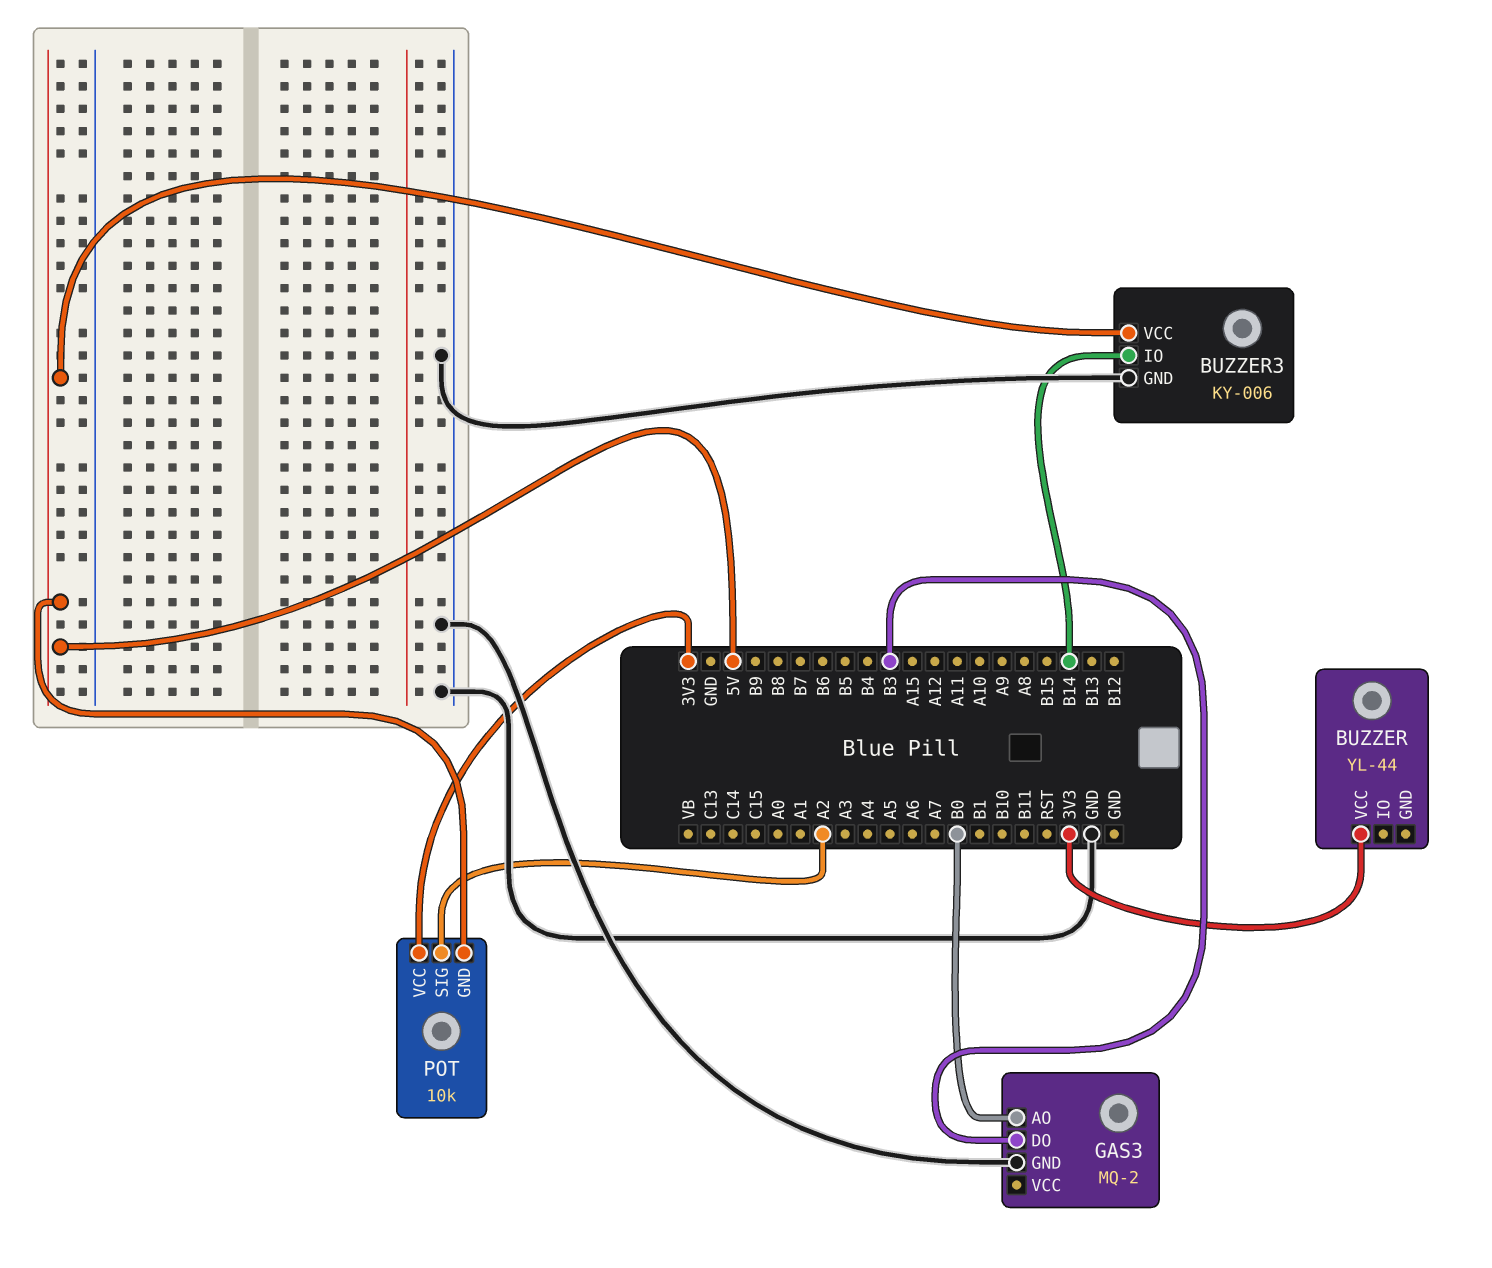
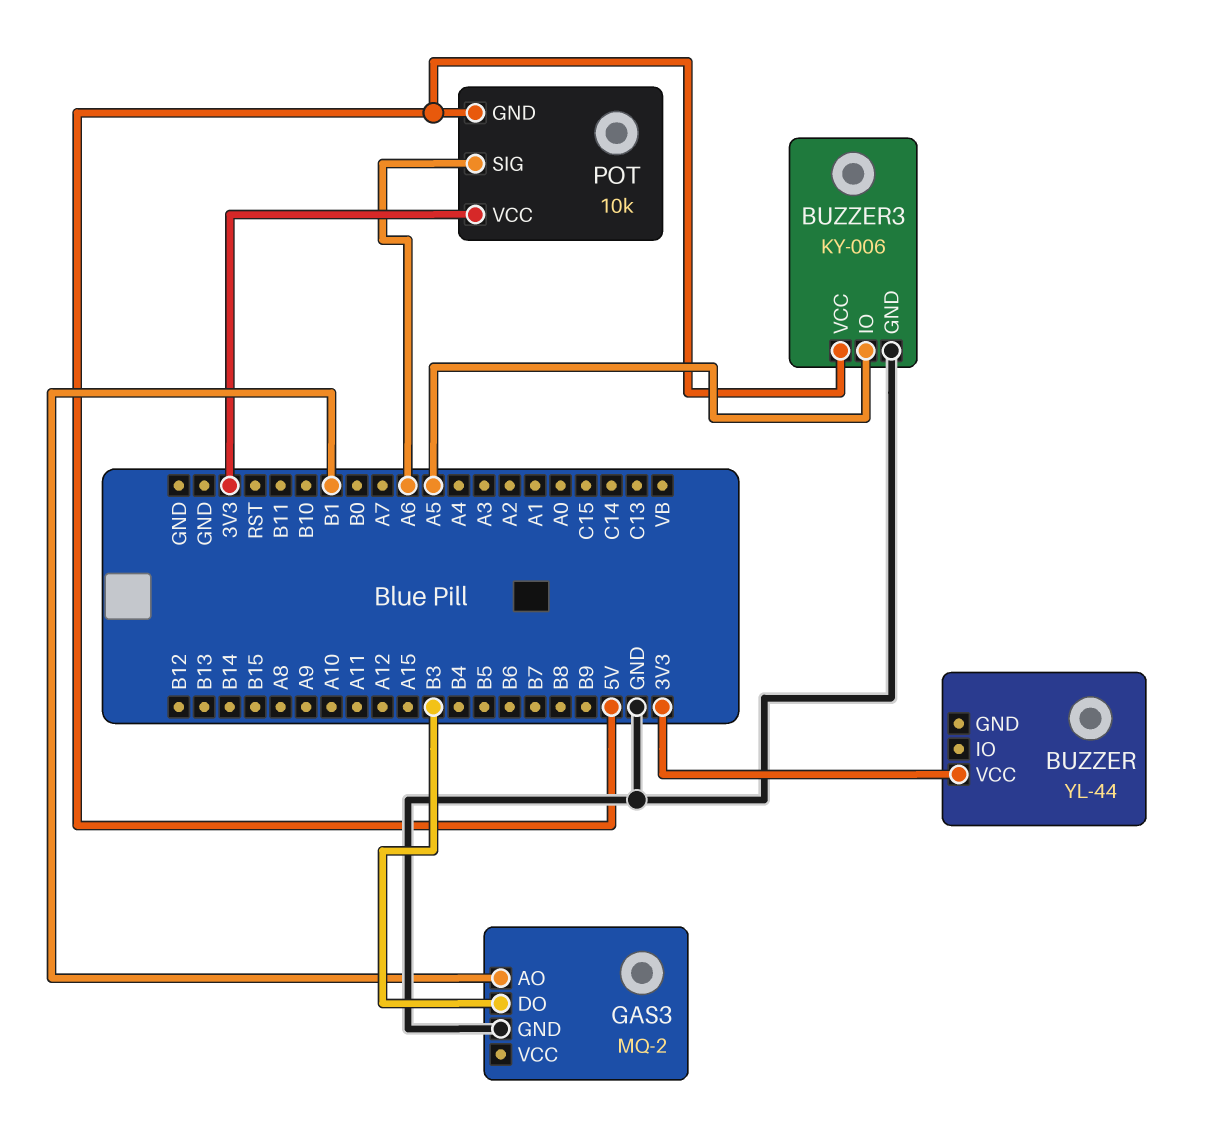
BUZZER3 pin IO: B14 -> A5
GAS3 pin AO: B0 -> B1
POT pin SIG: A2 -> A6

